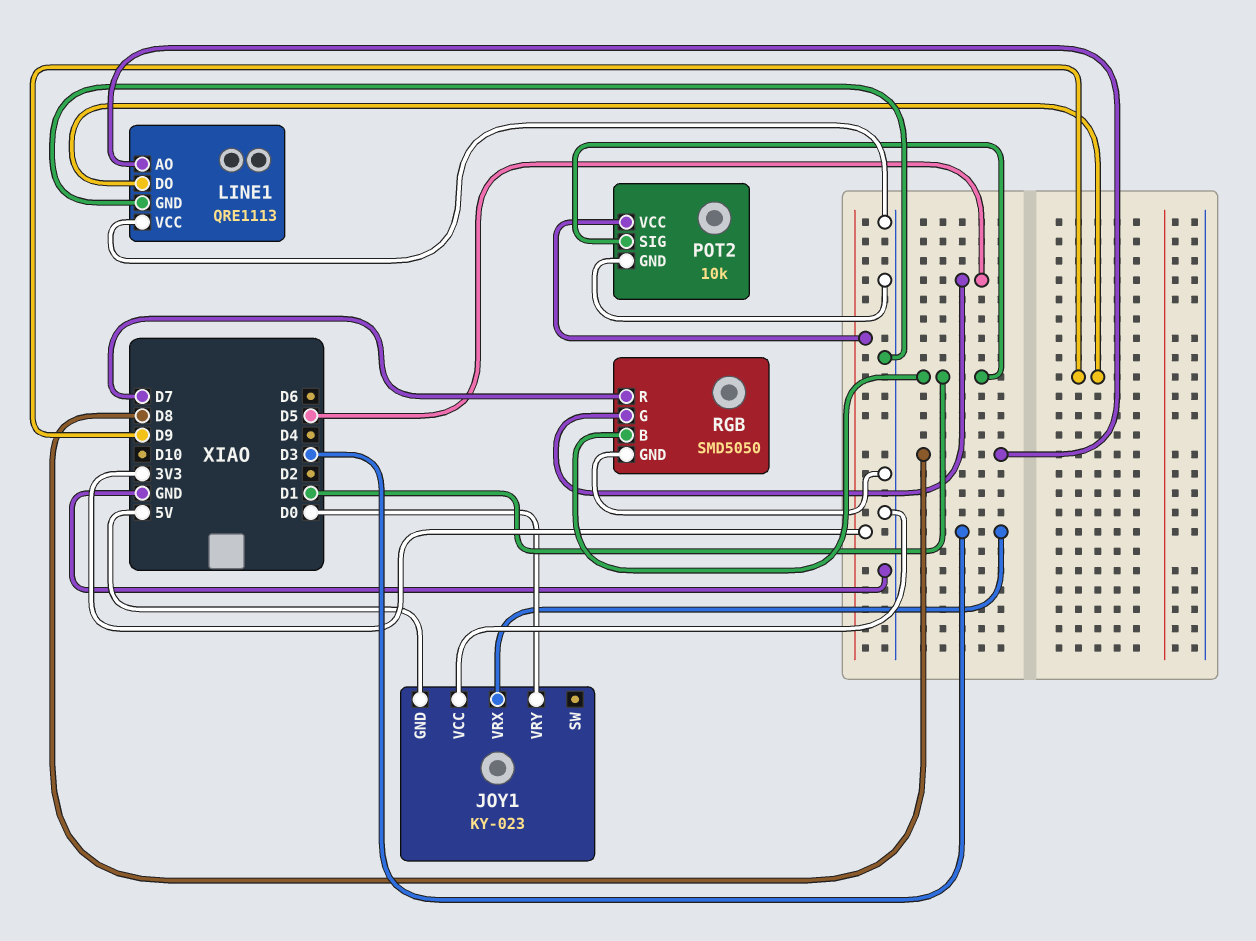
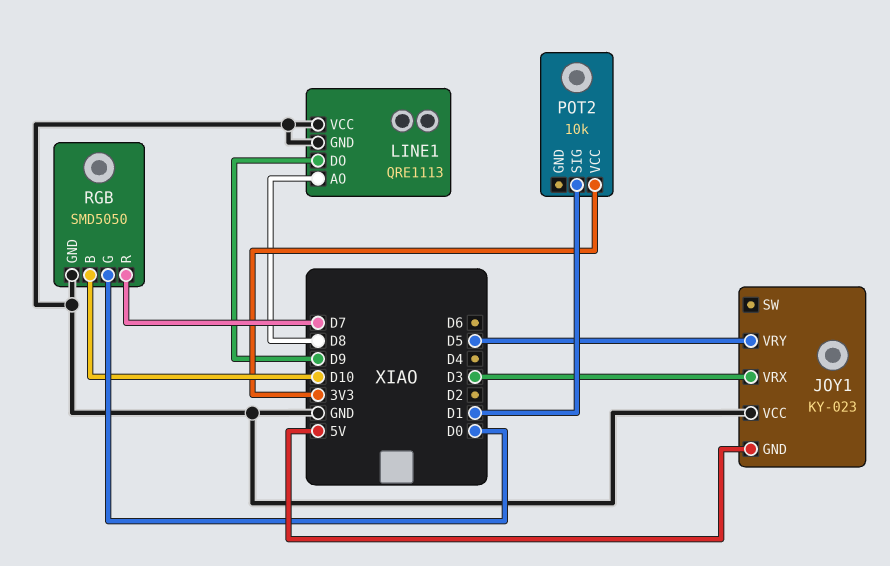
JOY1 pin VRY: D0 -> D5
POT2 pin GND: GND -> none
RGB pin B: D1 -> D10
RGB pin G: D5 -> D0

